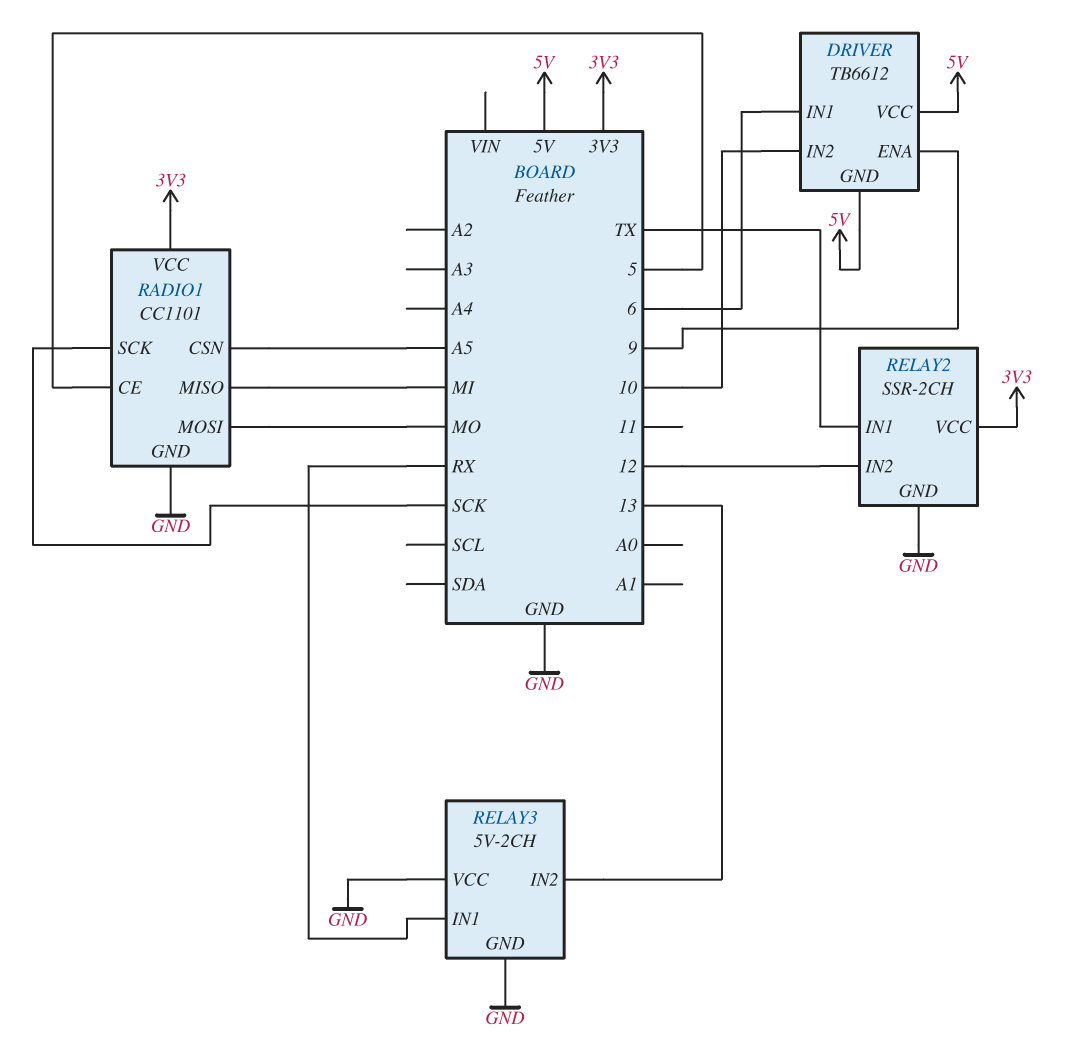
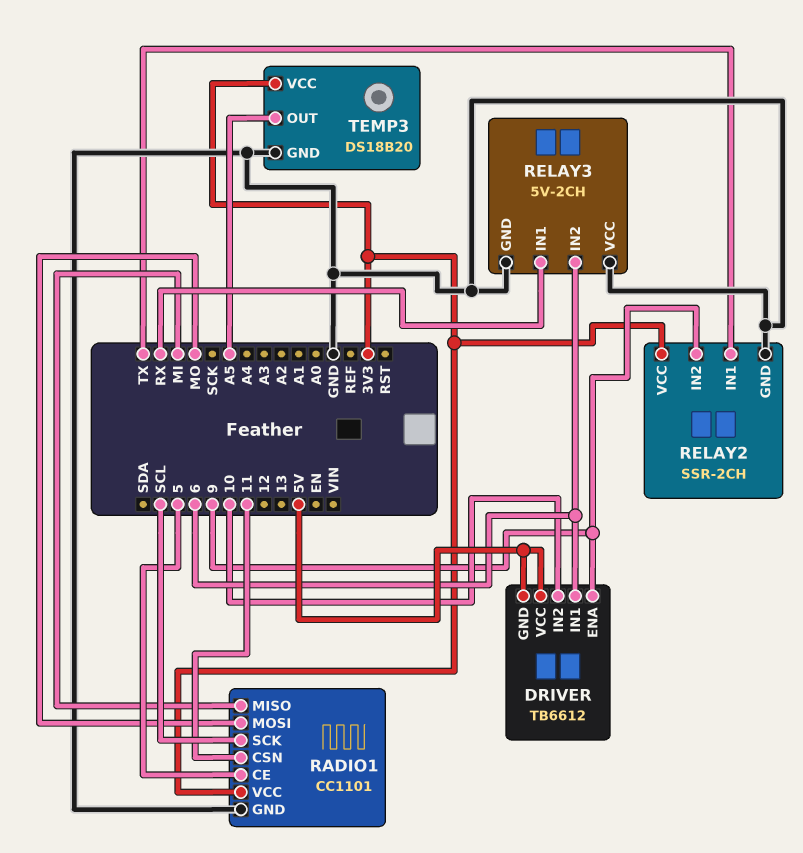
RADIO1 pin CSN: A5 -> 11
RADIO1 pin SCK: SCK -> SCL
RELAY2 pin IN2: 12 -> 9
RELAY3 pin IN2: 13 -> 6
TEMP3: none -> DS18B20
TEMP3 pin GND: none -> GND
TEMP3 pin OUT: none -> A5
TEMP3 pin VCC: none -> 3V3

